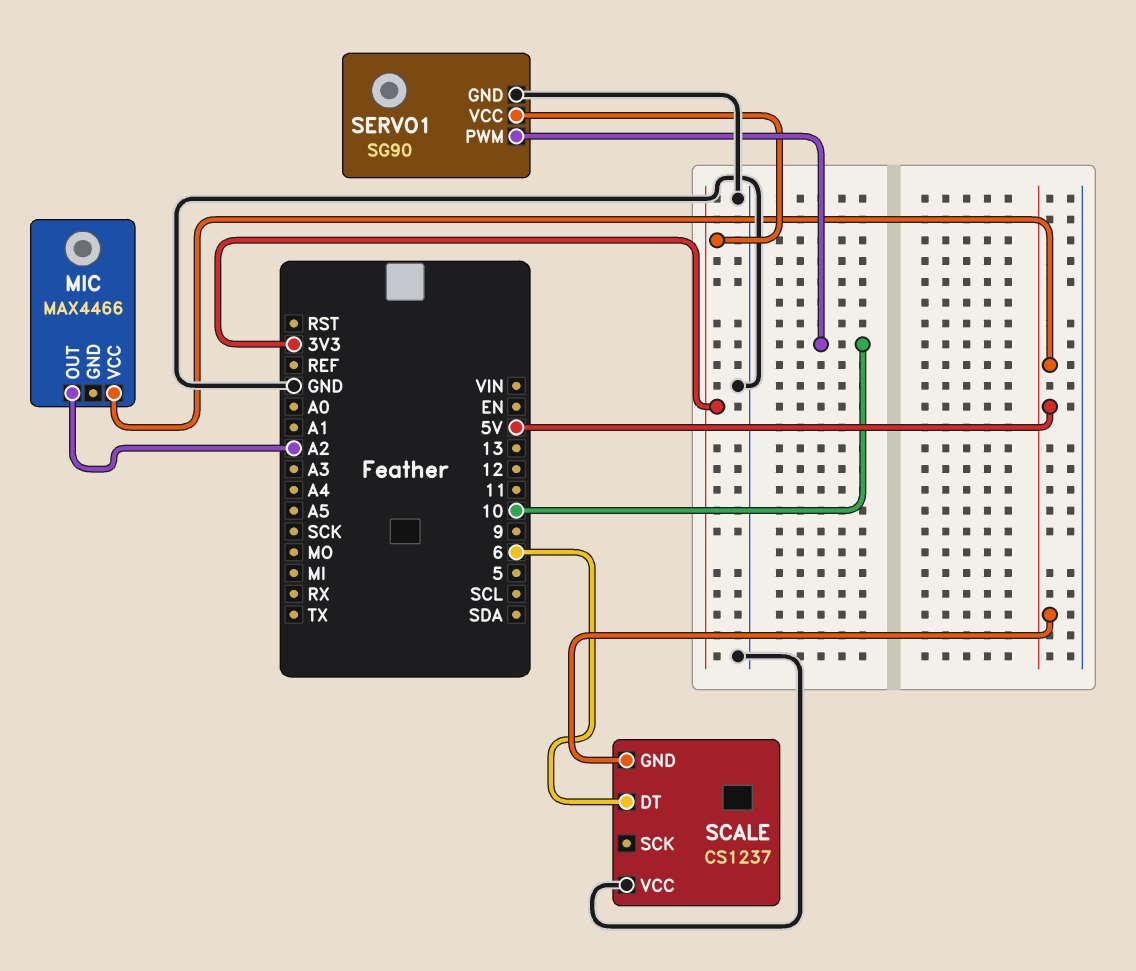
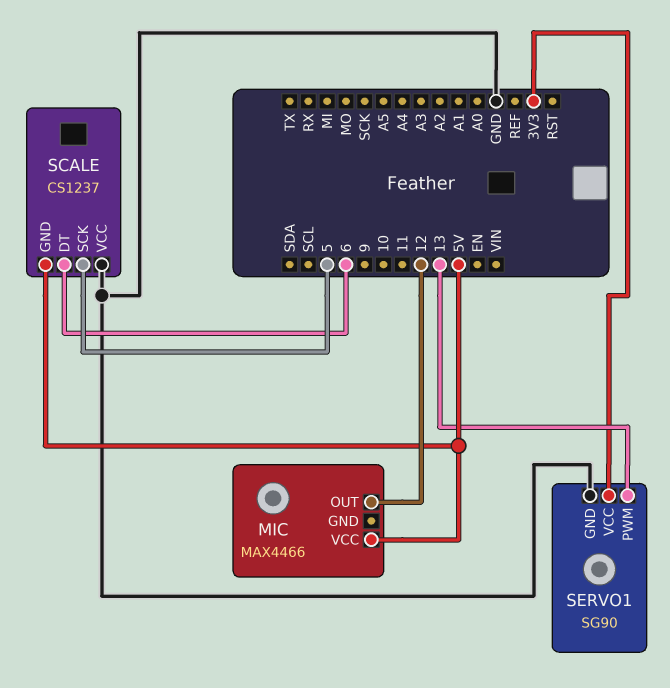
MIC pin OUT: A2 -> 12
SCALE pin SCK: none -> 5
SERVO1 pin PWM: 10 -> 13

